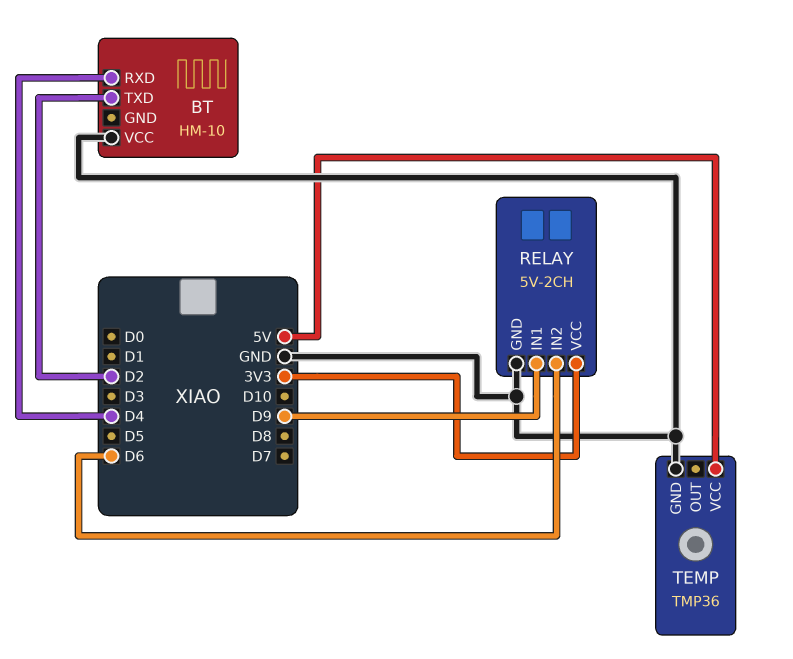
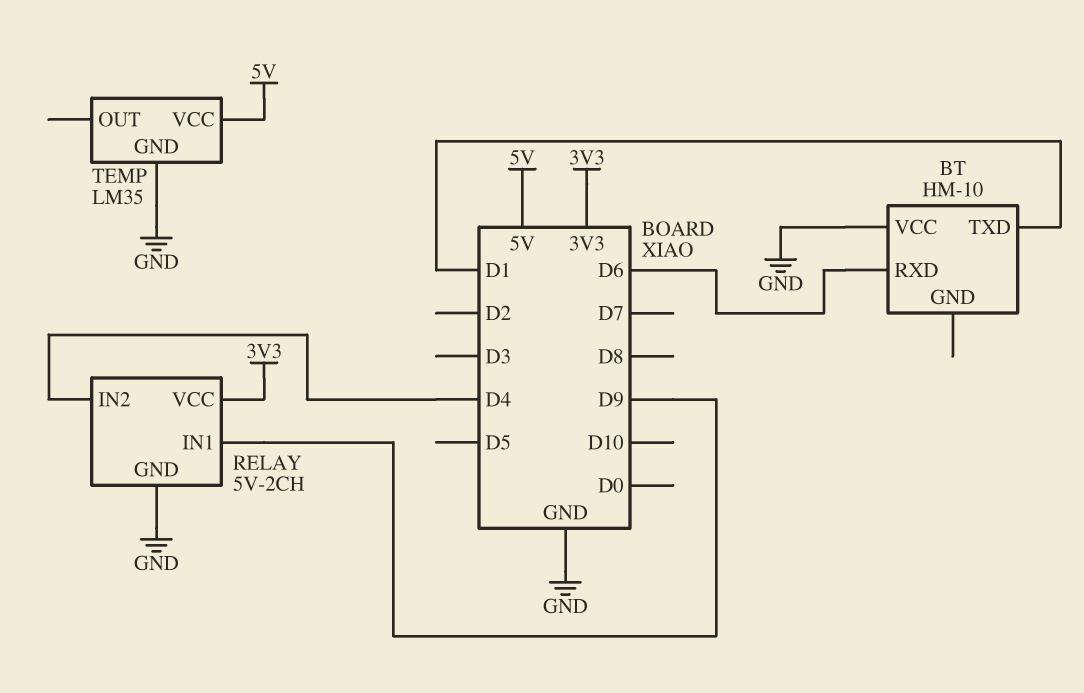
BT pin RXD: D4 -> D6
BT pin TXD: D2 -> D1
RELAY pin IN2: D6 -> D4
TEMP: TMP36 -> LM35

